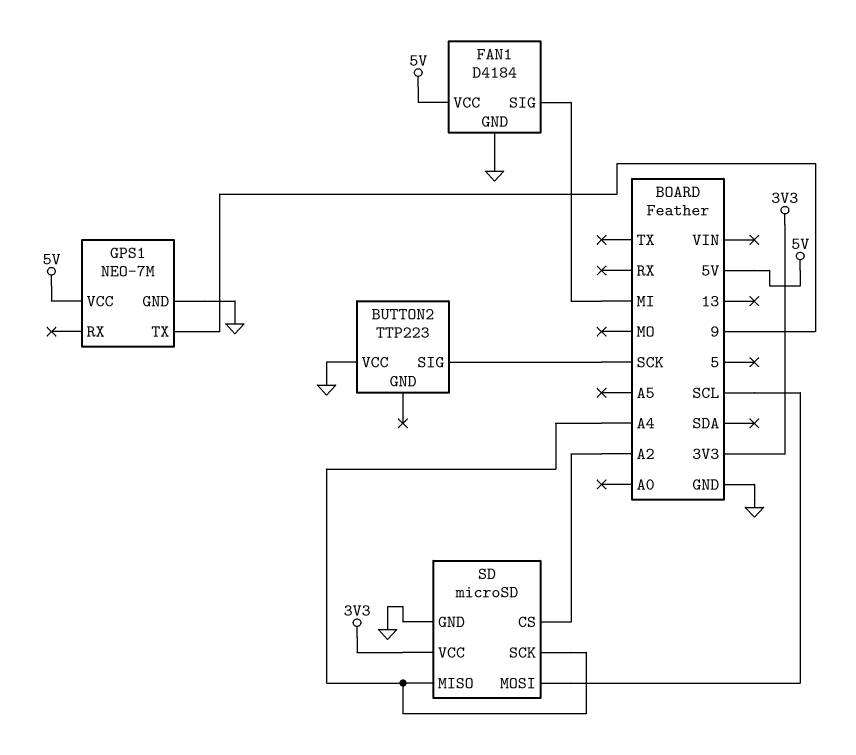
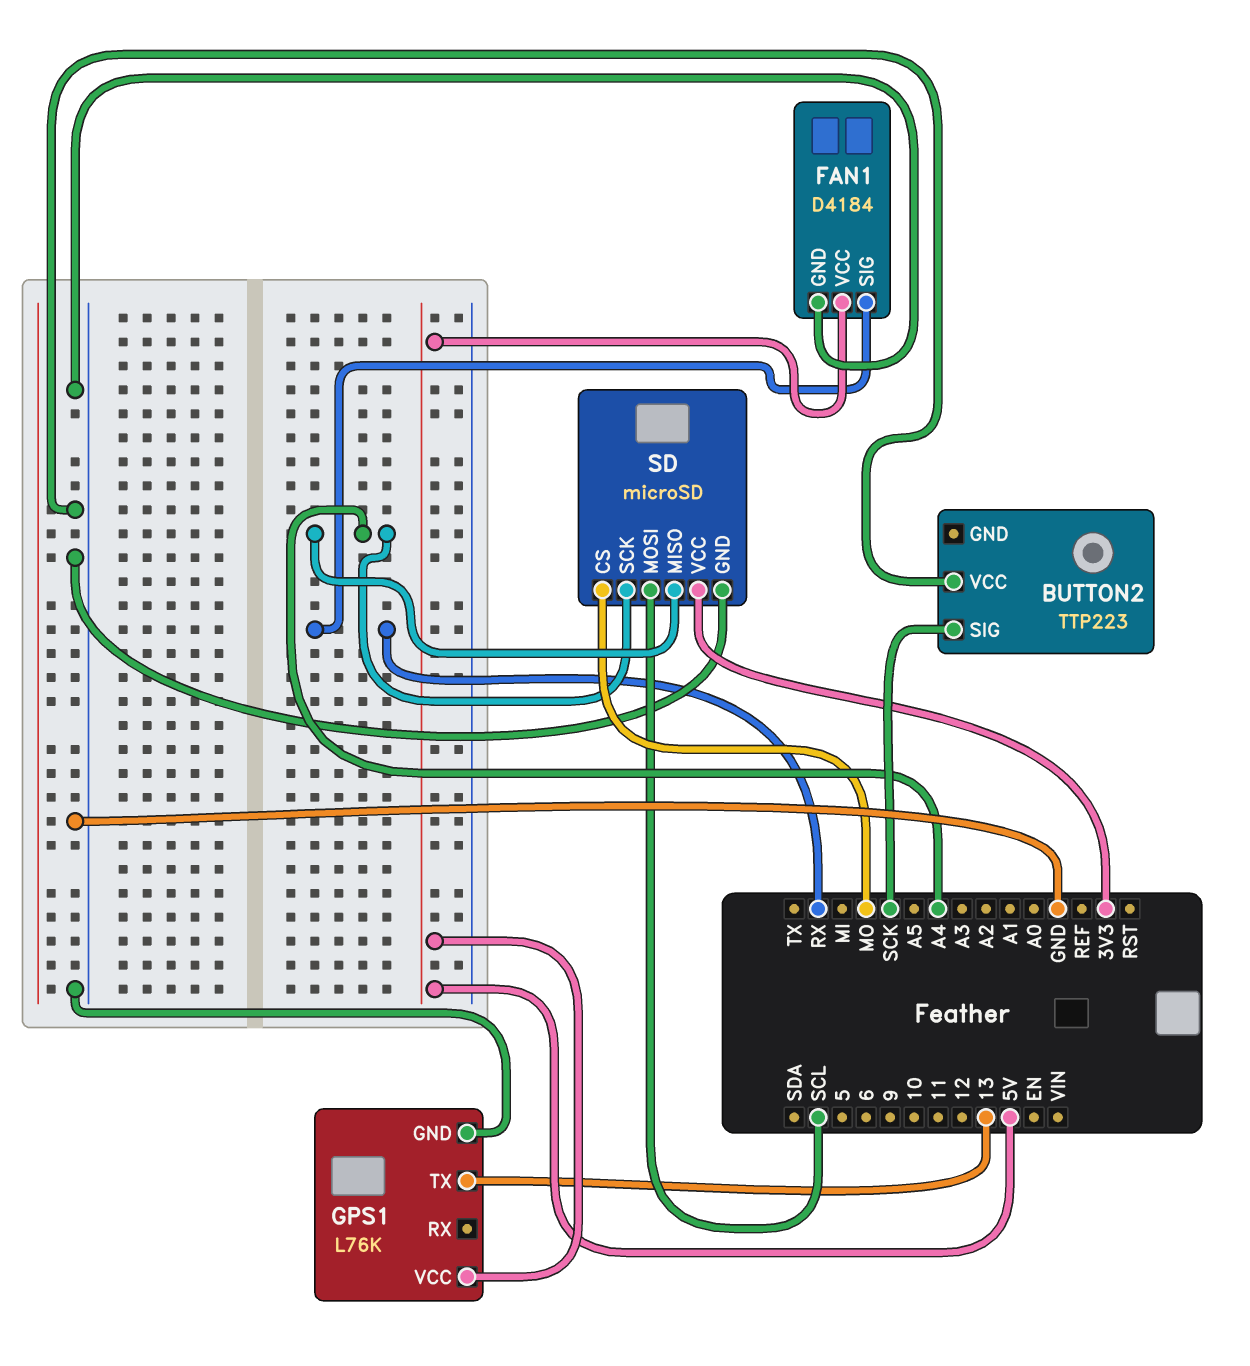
FAN1 pin SIG: MI -> RX
GPS1: NEO-7M -> L76K
GPS1 pin TX: 9 -> 13
SD pin CS: A2 -> MO

